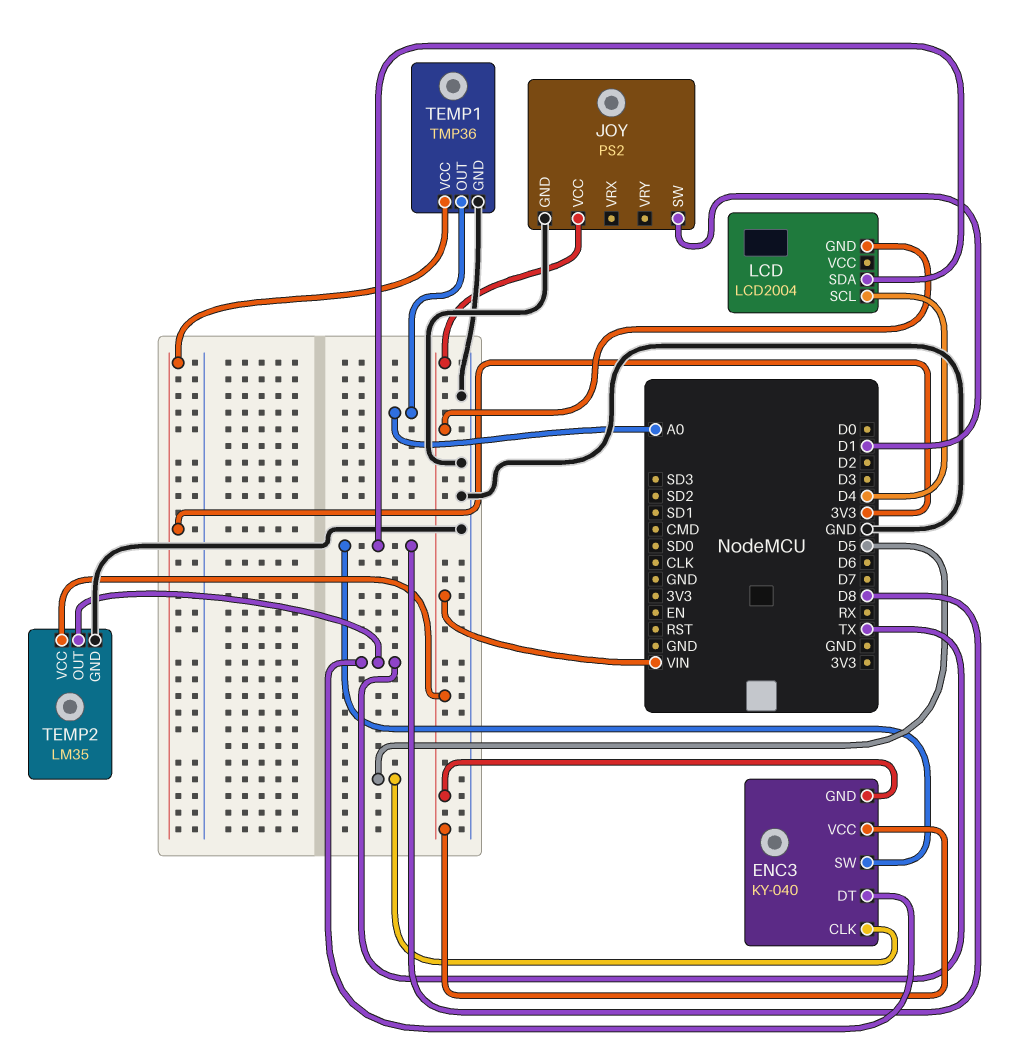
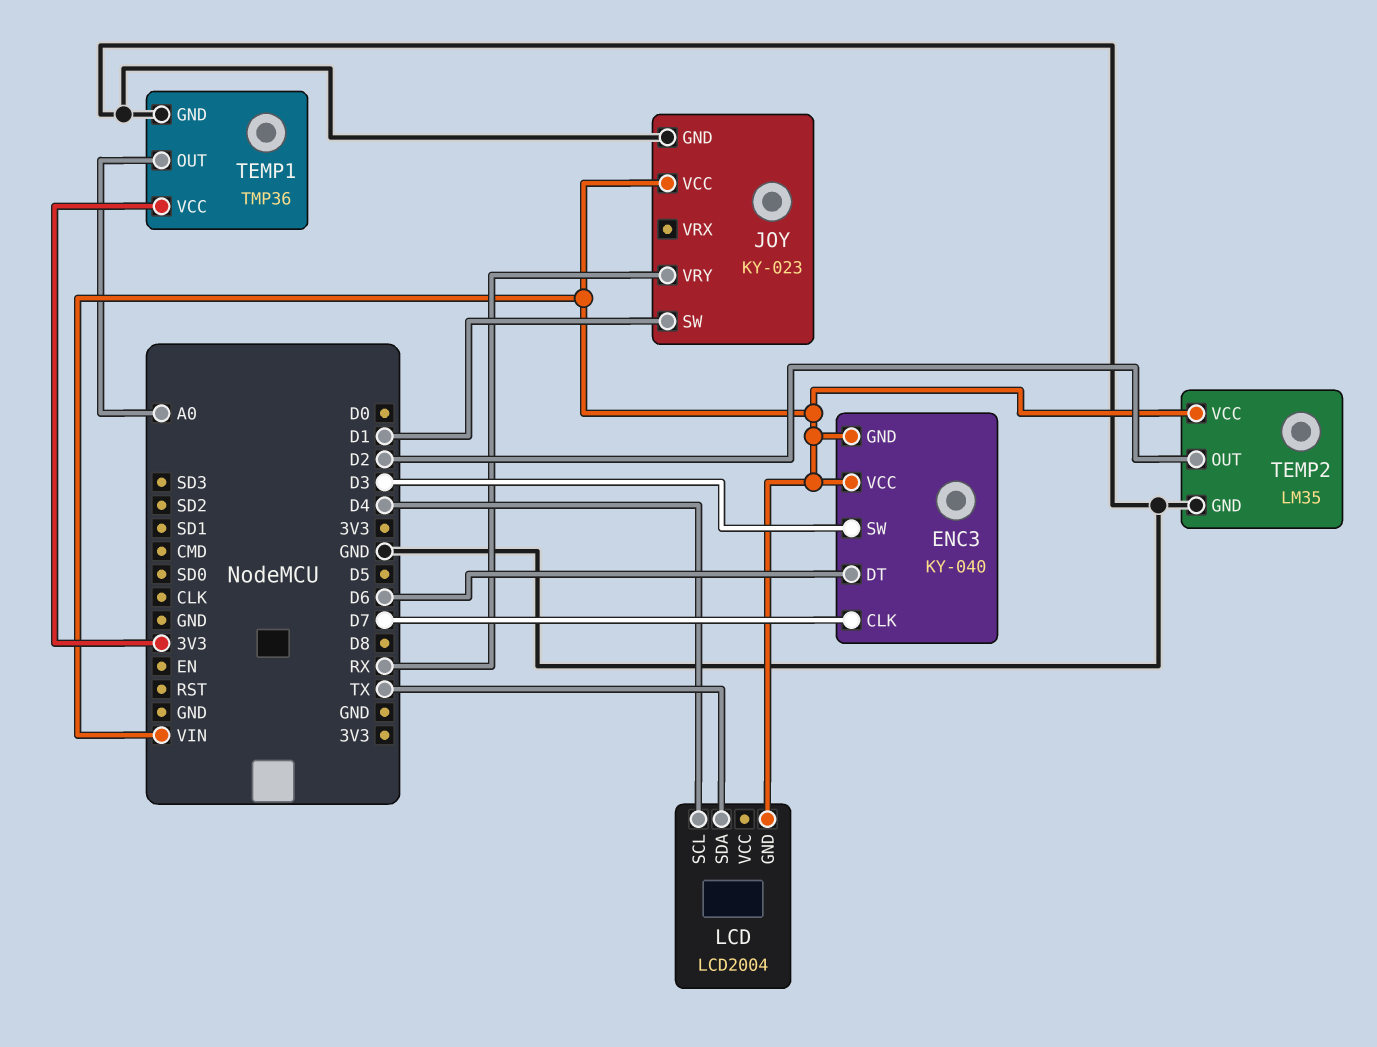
ENC3 pin CLK: D5 -> D7
ENC3 pin DT: TX -> D6
ENC3 pin SW: D8 -> D3
JOY: PS2 -> KY-023
JOY pin VRY: none -> RX
LCD pin SDA: D8 -> TX
TEMP2 pin OUT: TX -> D2

